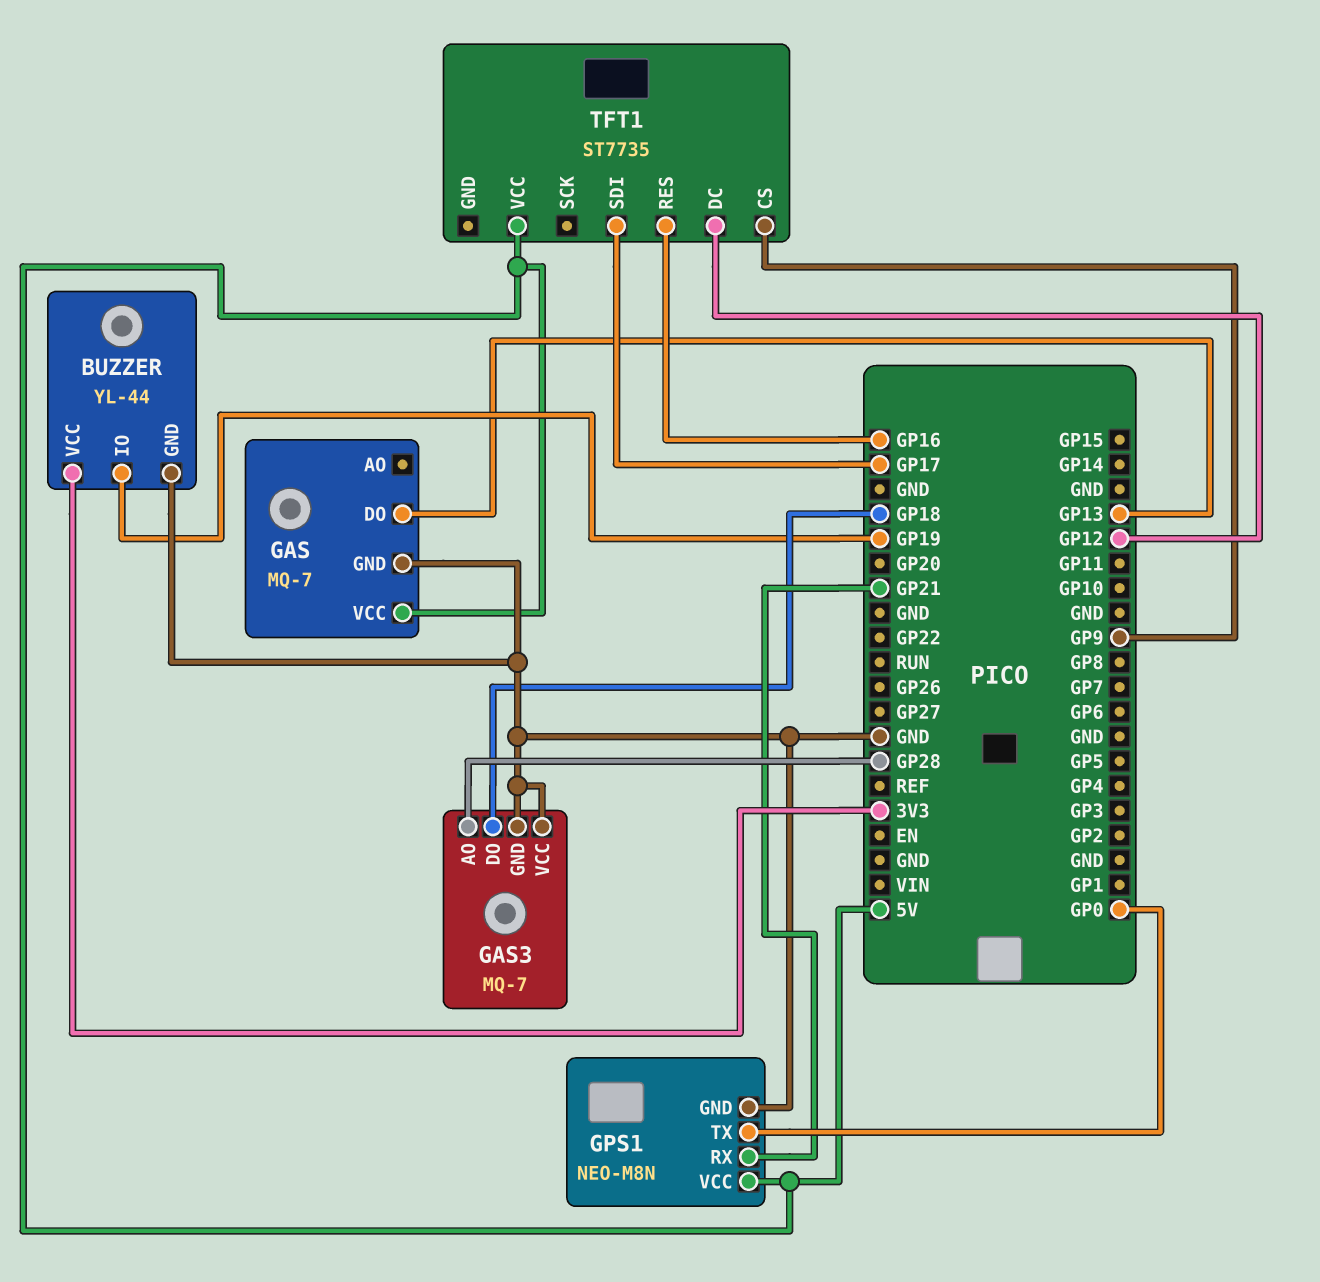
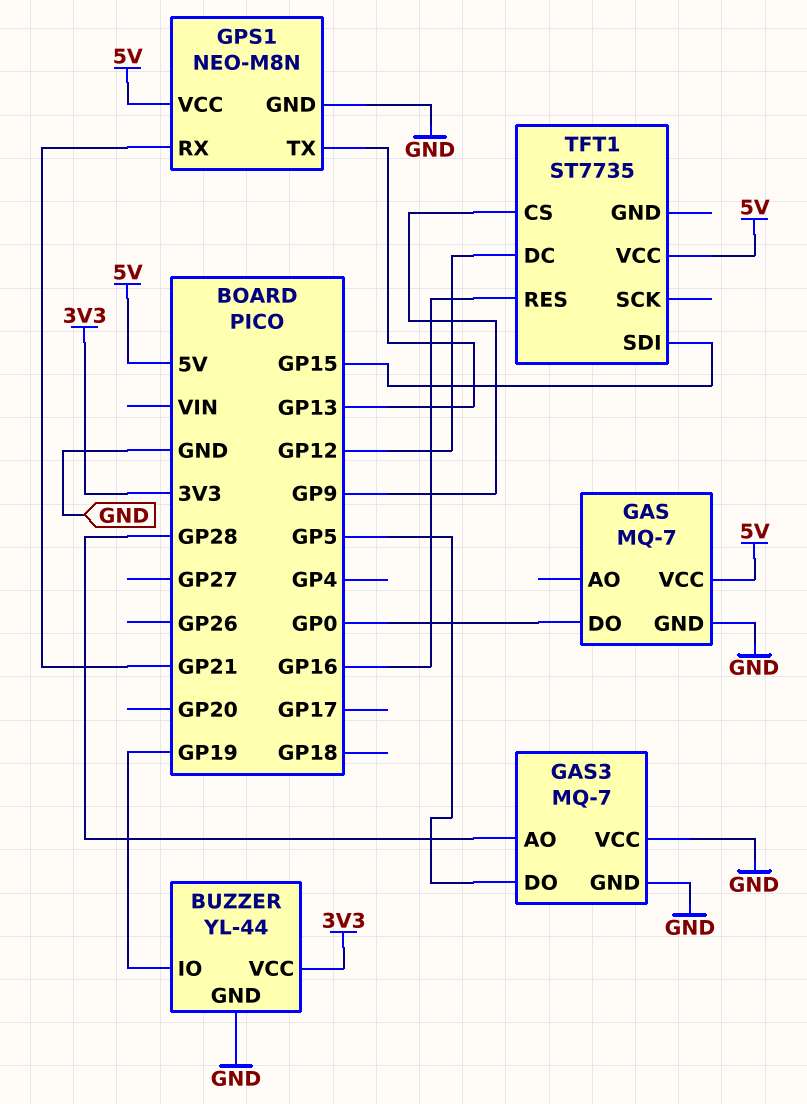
GAS pin DO: GP13 -> GP0
GAS3 pin DO: GP18 -> GP5
GPS1 pin TX: GP0 -> GP13
TFT1 pin SDI: GP17 -> GP15

